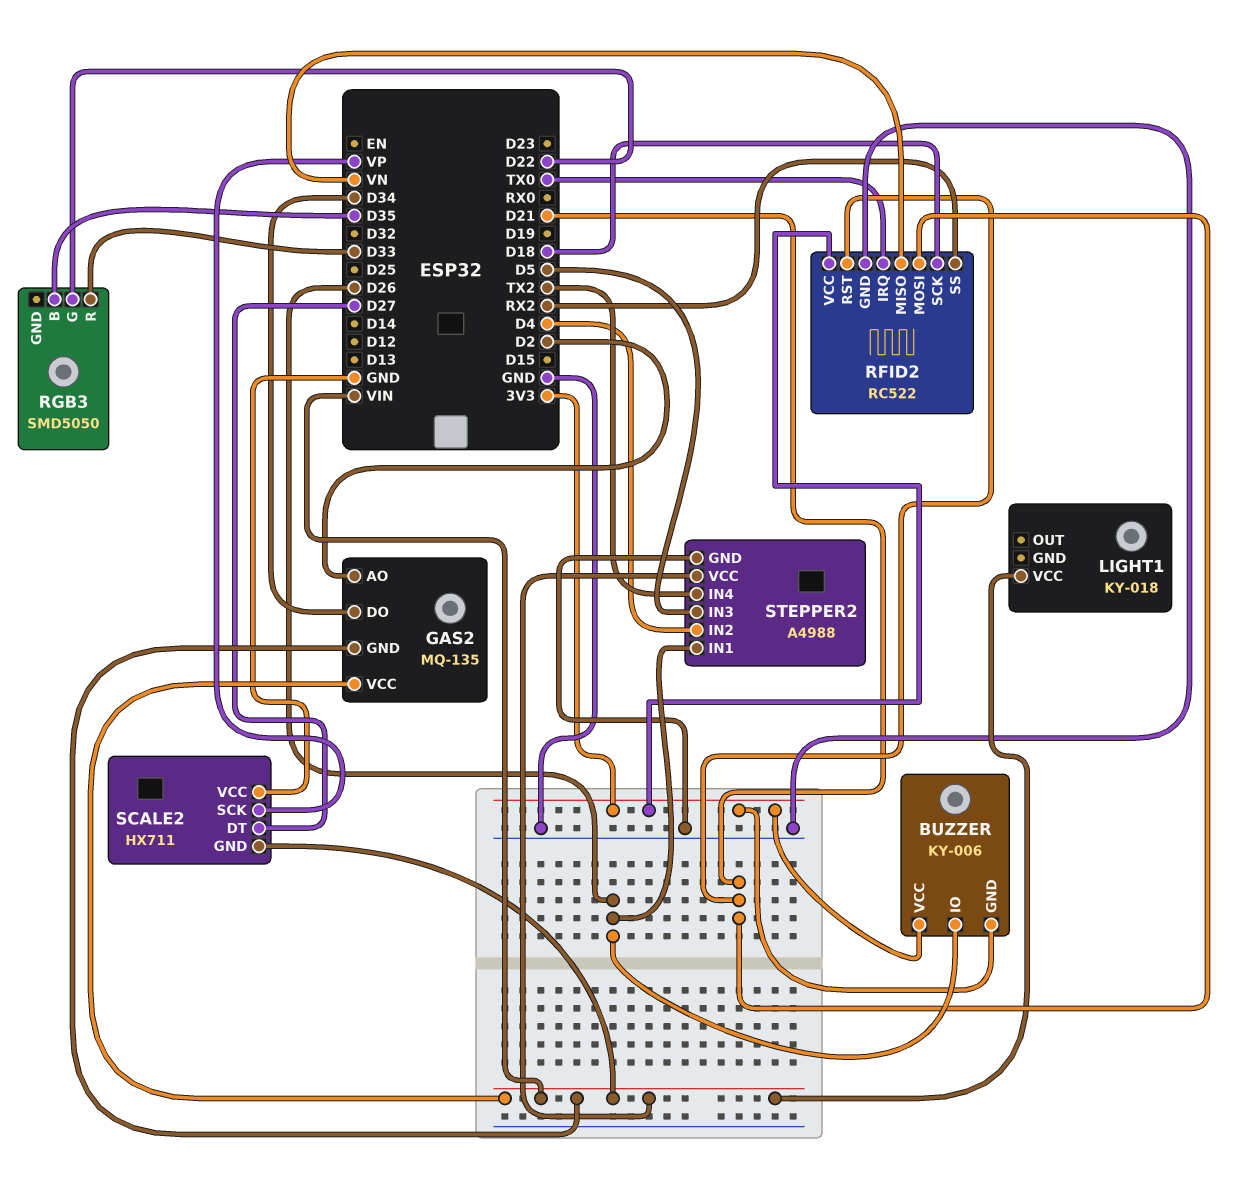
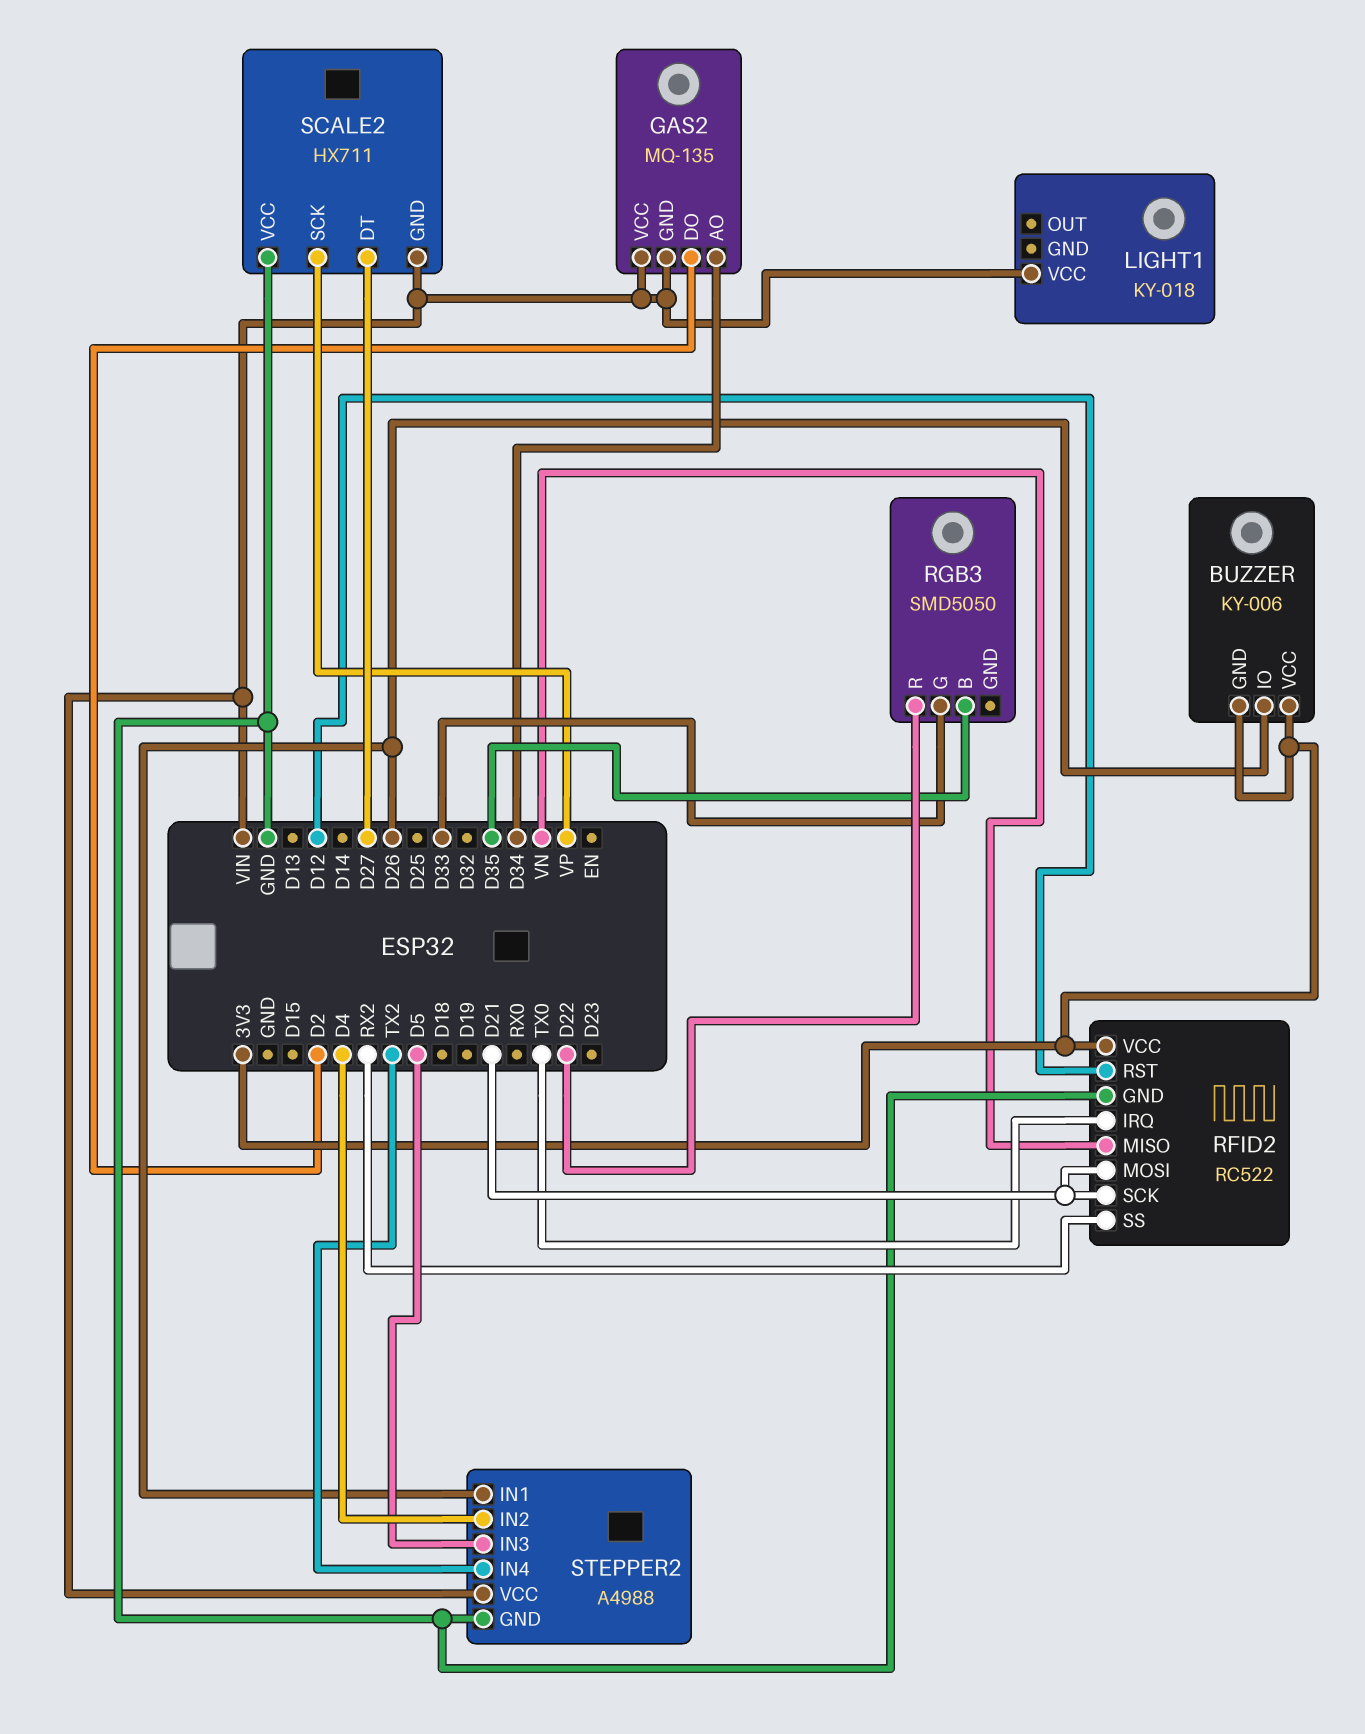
GAS2 pin AO: D2 -> D34
GAS2 pin DO: D34 -> D2
RFID2 pin RST: D21 -> D12
RFID2 pin SCK: D18 -> D21
RGB3 pin G: D22 -> D33
RGB3 pin R: D33 -> D22

